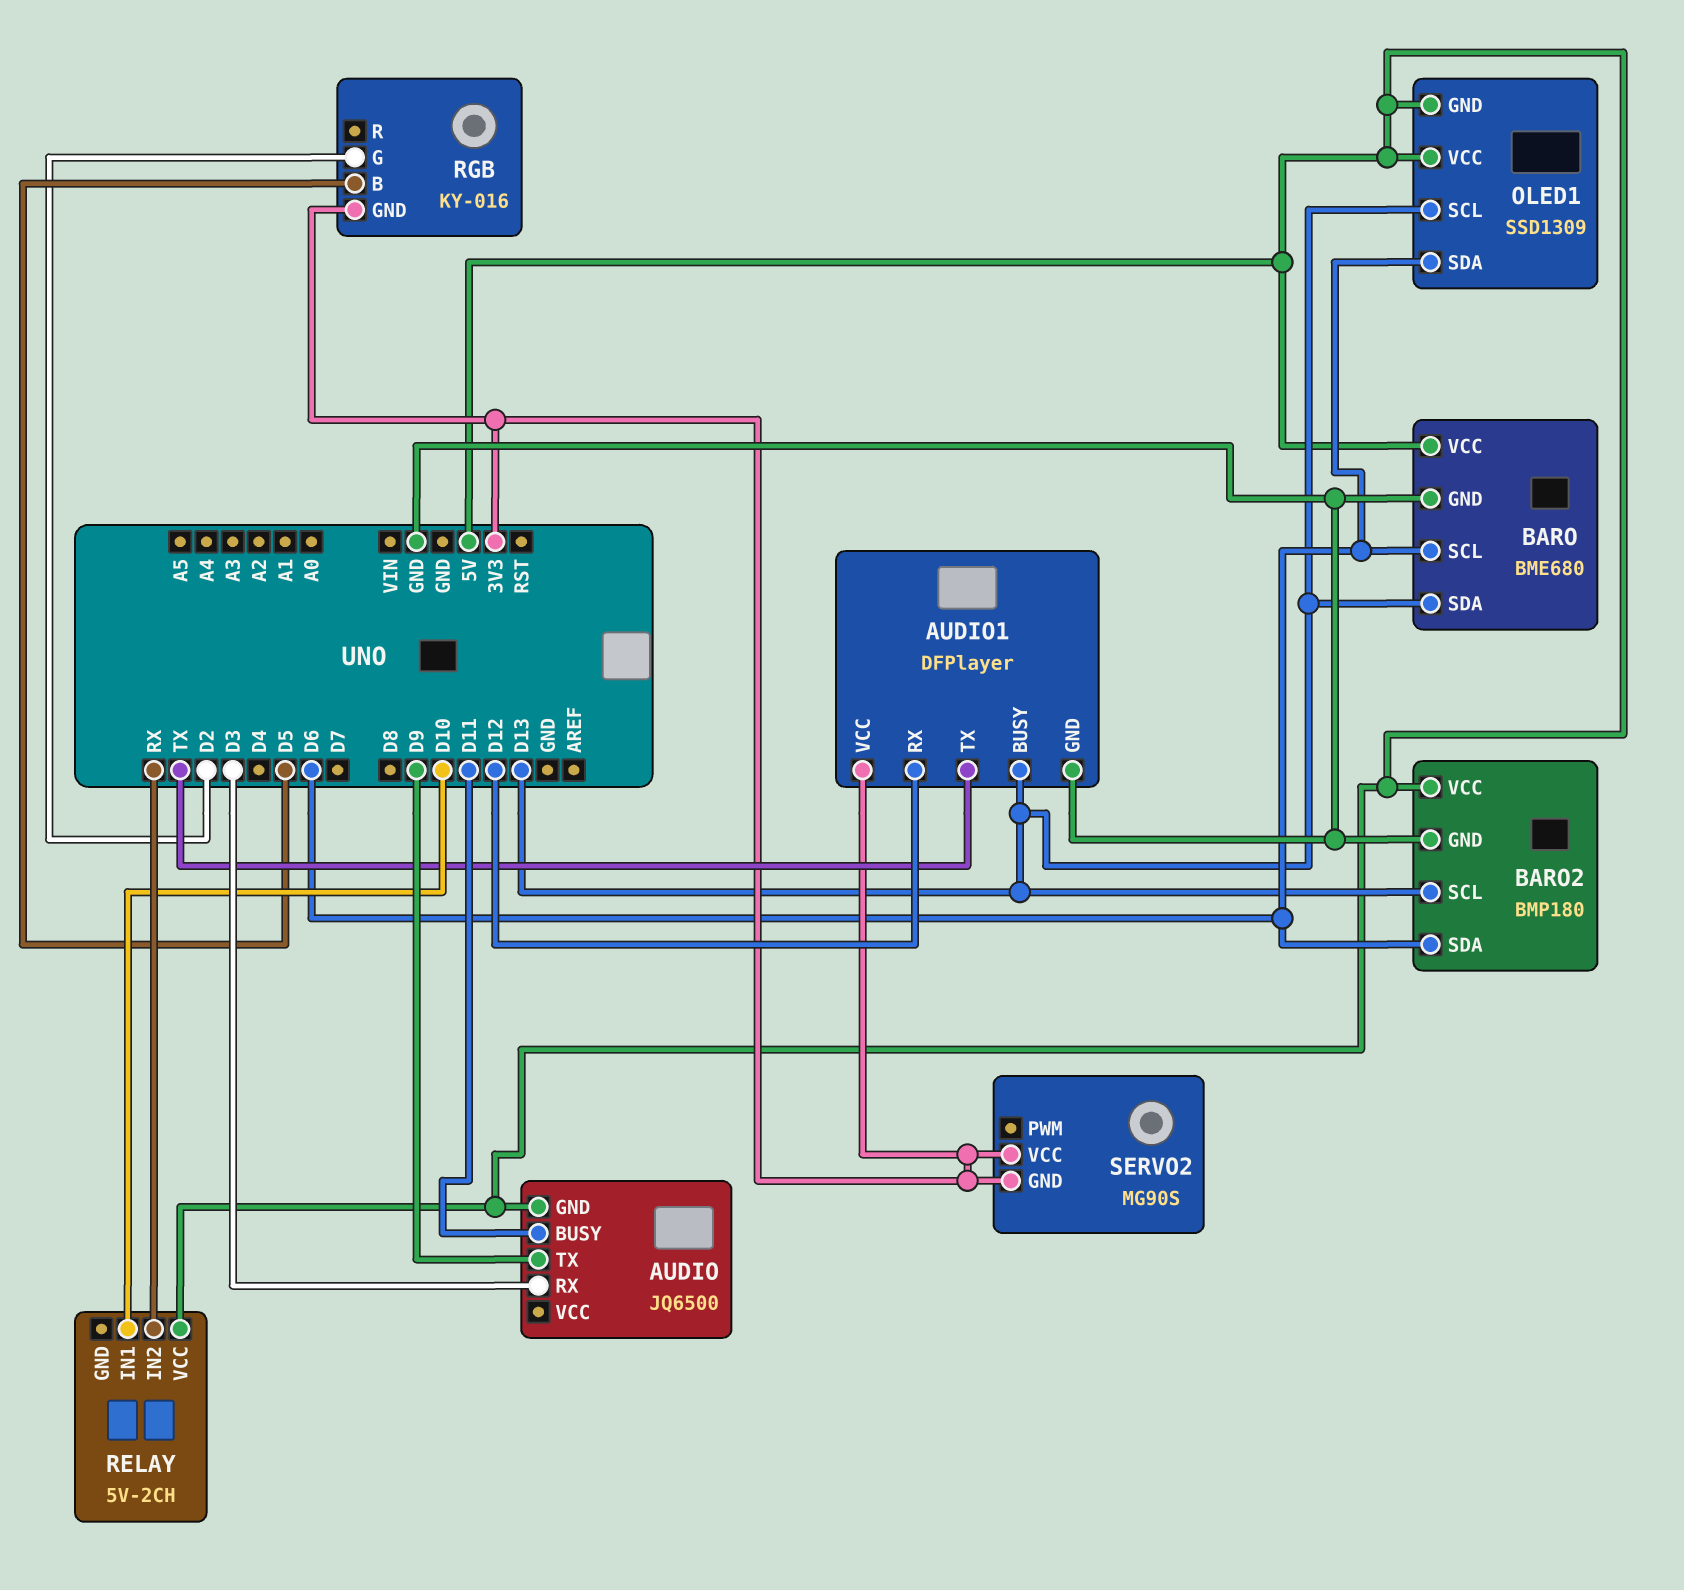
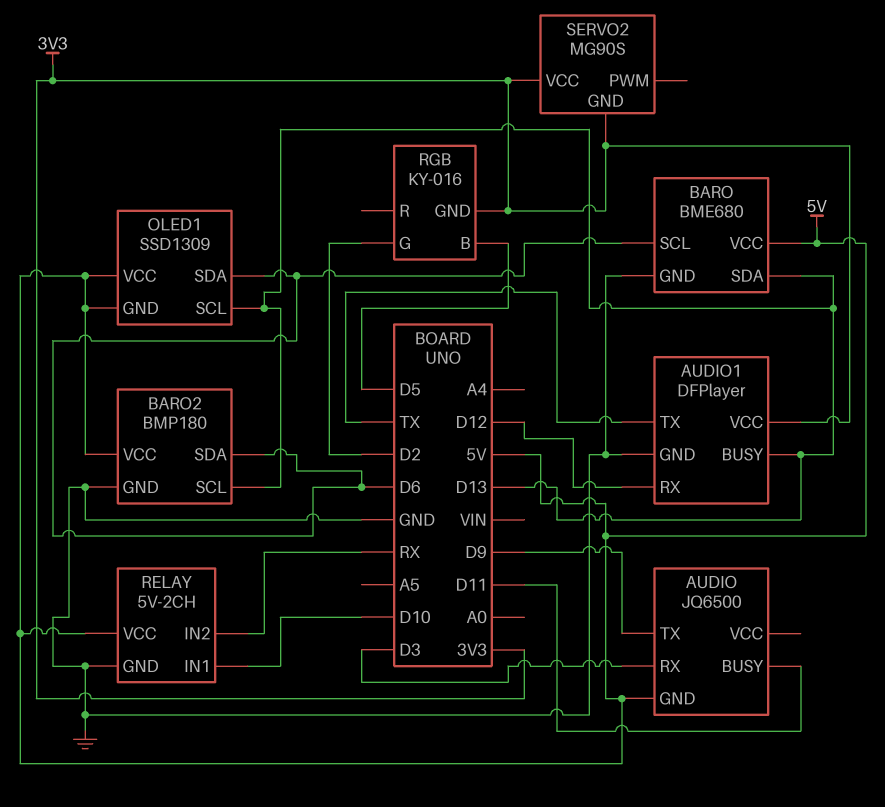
RELAY pin GND: none -> GND

